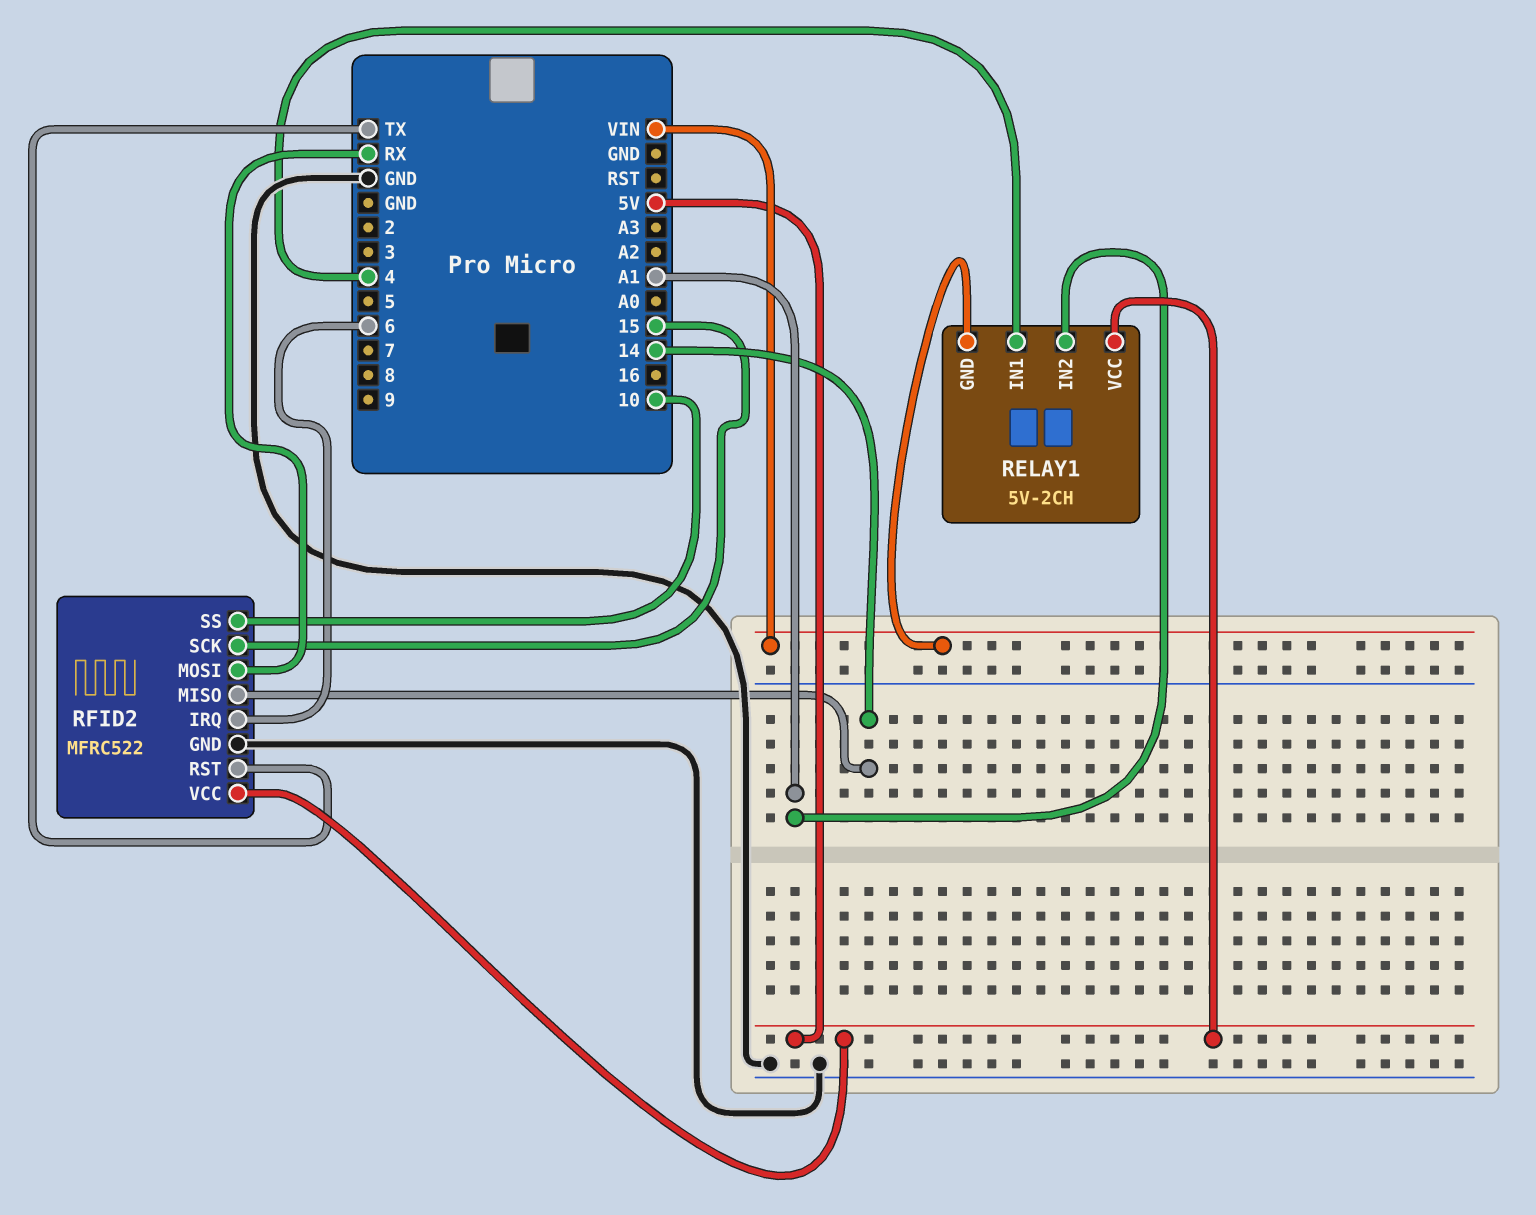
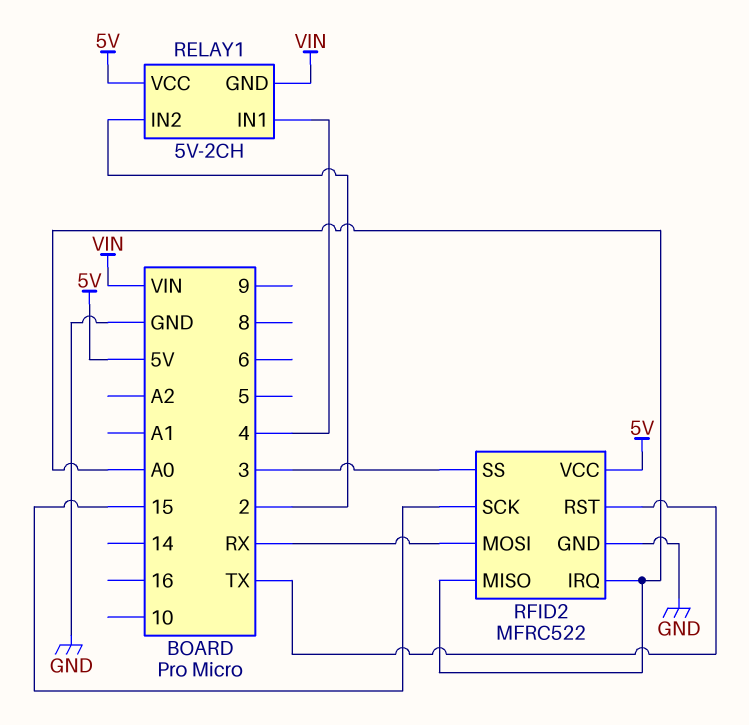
RELAY1 pin IN2: A1 -> 2
RFID2 pin IRQ: 6 -> A0
RFID2 pin MISO: 14 -> A0
RFID2 pin SS: 10 -> 3

